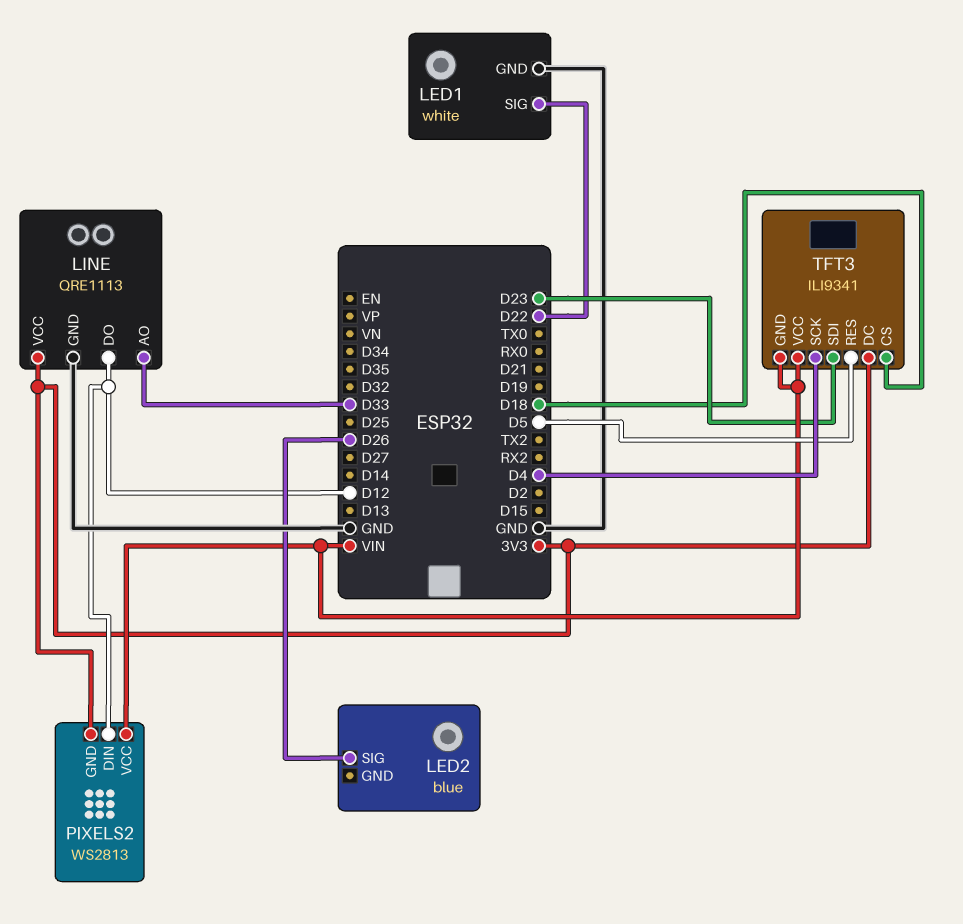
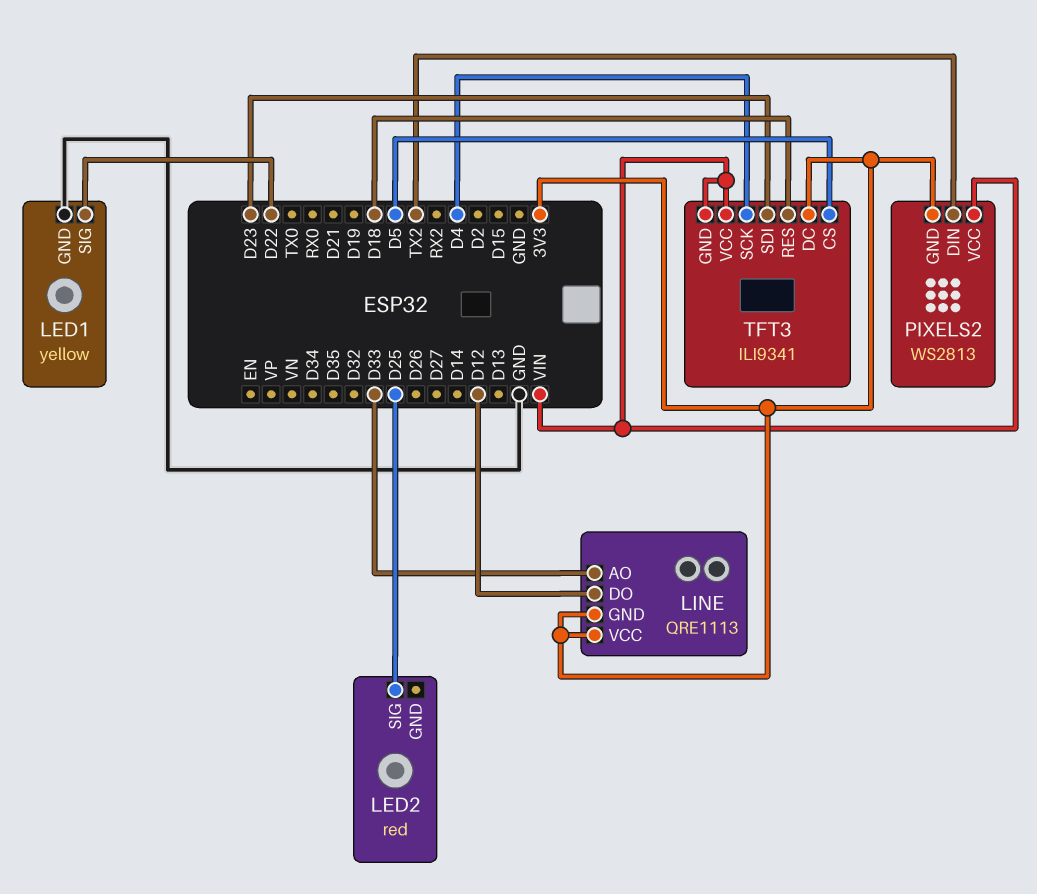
LED1: white -> yellow
LED2: blue -> red
LED2 pin SIG: D26 -> D25
LINE pin GND: GND -> 3V3
PIXELS2 pin DIN: D12 -> TX2
TFT3 pin CS: D18 -> D5
TFT3 pin RES: D5 -> D18

